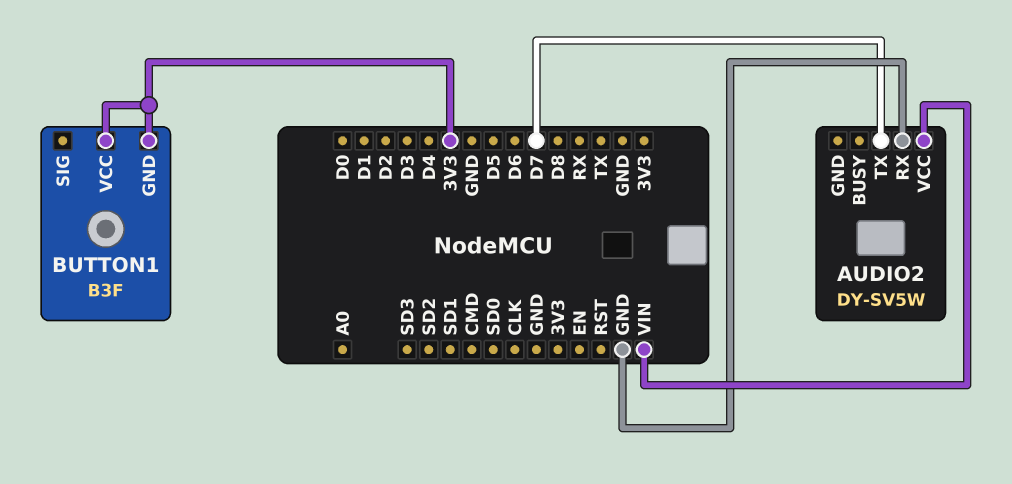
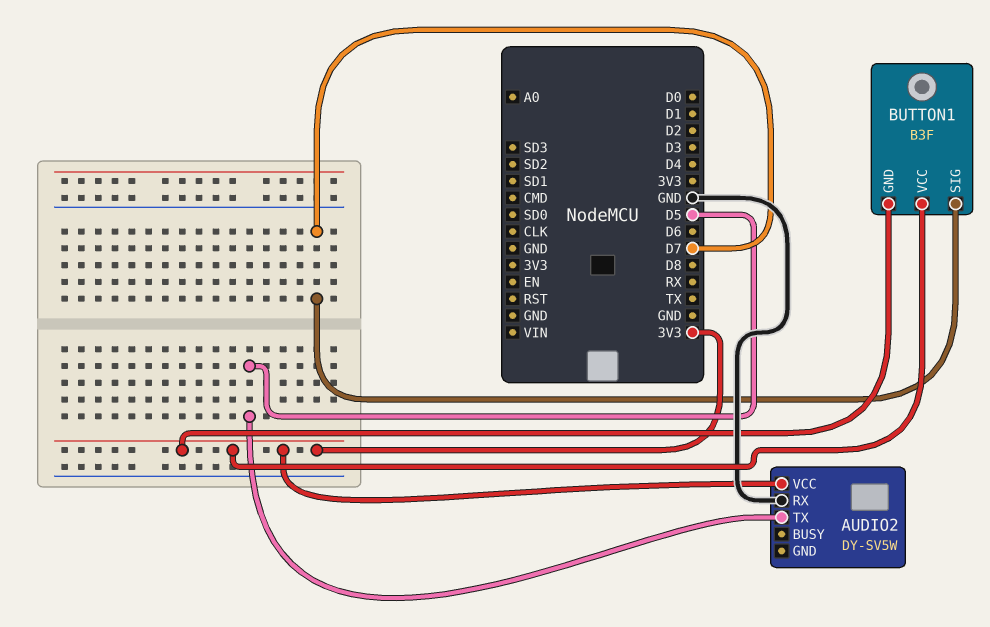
AUDIO2 pin TX: D7 -> D5
AUDIO2 pin VCC: VIN -> 3V3
BUTTON1 pin SIG: none -> D7

